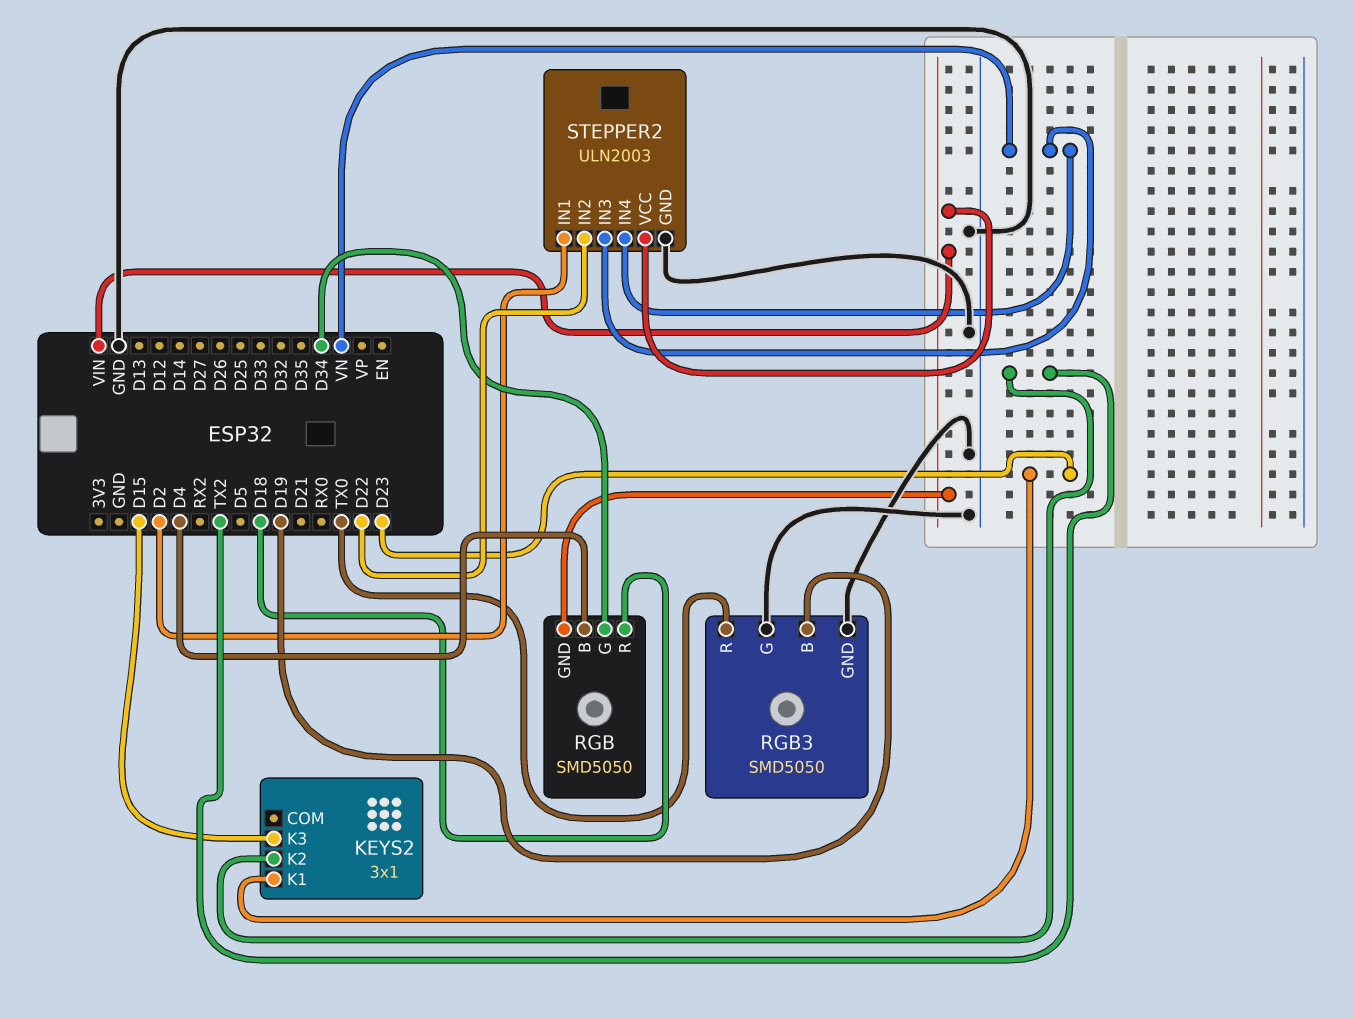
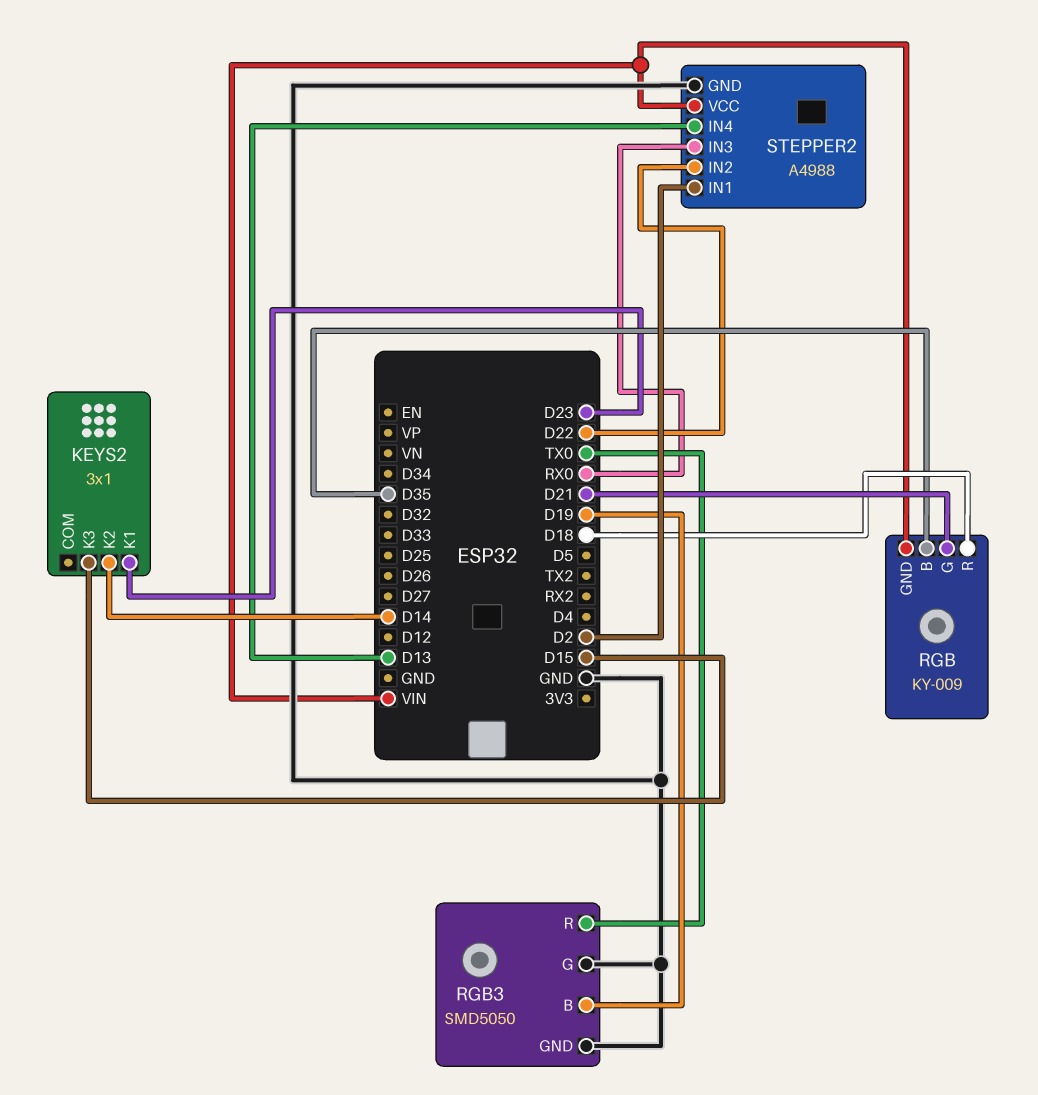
KEYS2 pin K2: TX2 -> D14
RGB: SMD5050 -> KY-009
RGB pin B: D4 -> D35
RGB pin G: D34 -> D21
STEPPER2: ULN2003 -> A4988
STEPPER2 pin IN3: VN -> RX0
STEPPER2 pin IN4: VN -> D13

